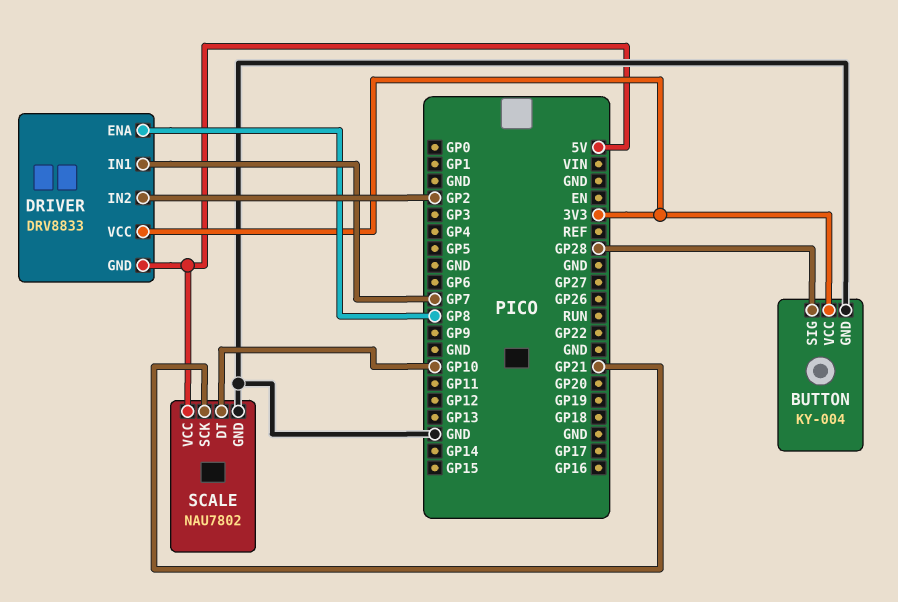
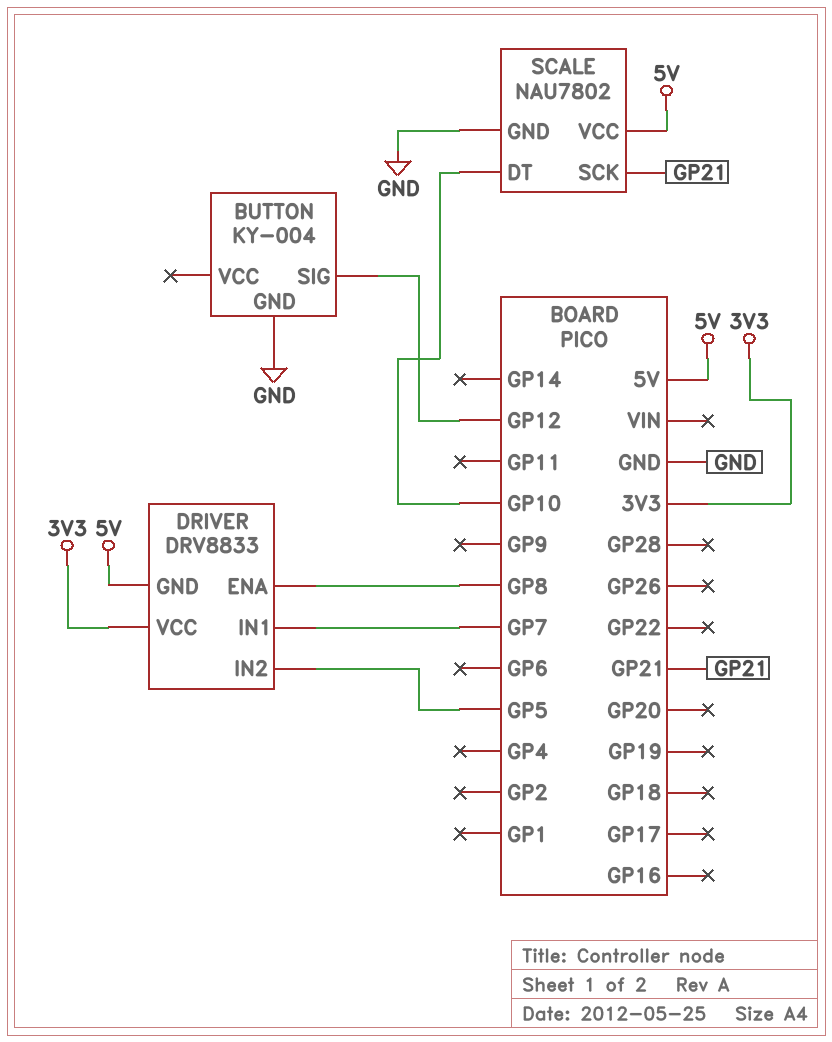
BUTTON pin SIG: GP28 -> GP12
BUTTON pin VCC: 3V3 -> none
DRIVER pin IN2: GP2 -> GP5

